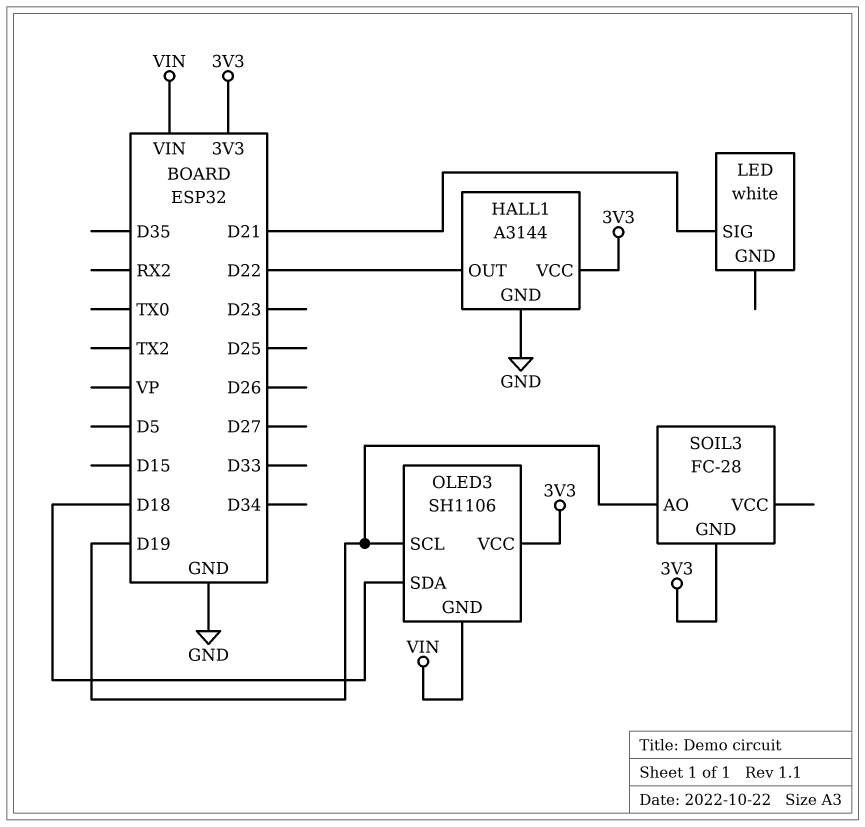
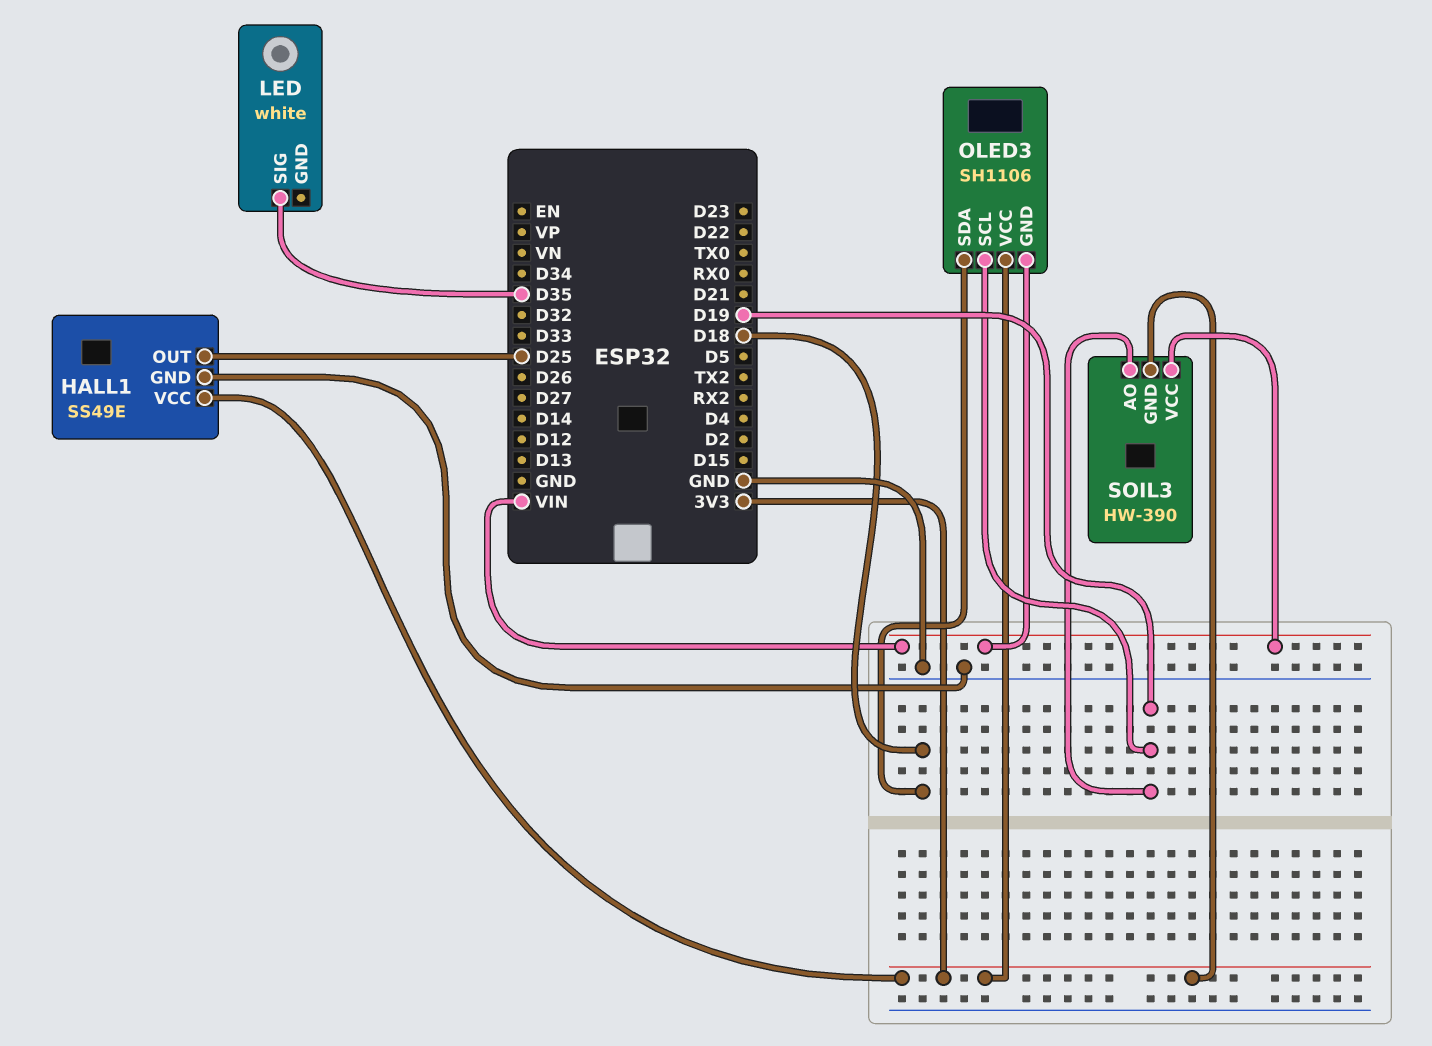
HALL1: A3144 -> SS49E
HALL1 pin OUT: D22 -> D25
LED pin SIG: D21 -> D35
SOIL3: FC-28 -> HW-390
SOIL3 pin VCC: none -> VIN

